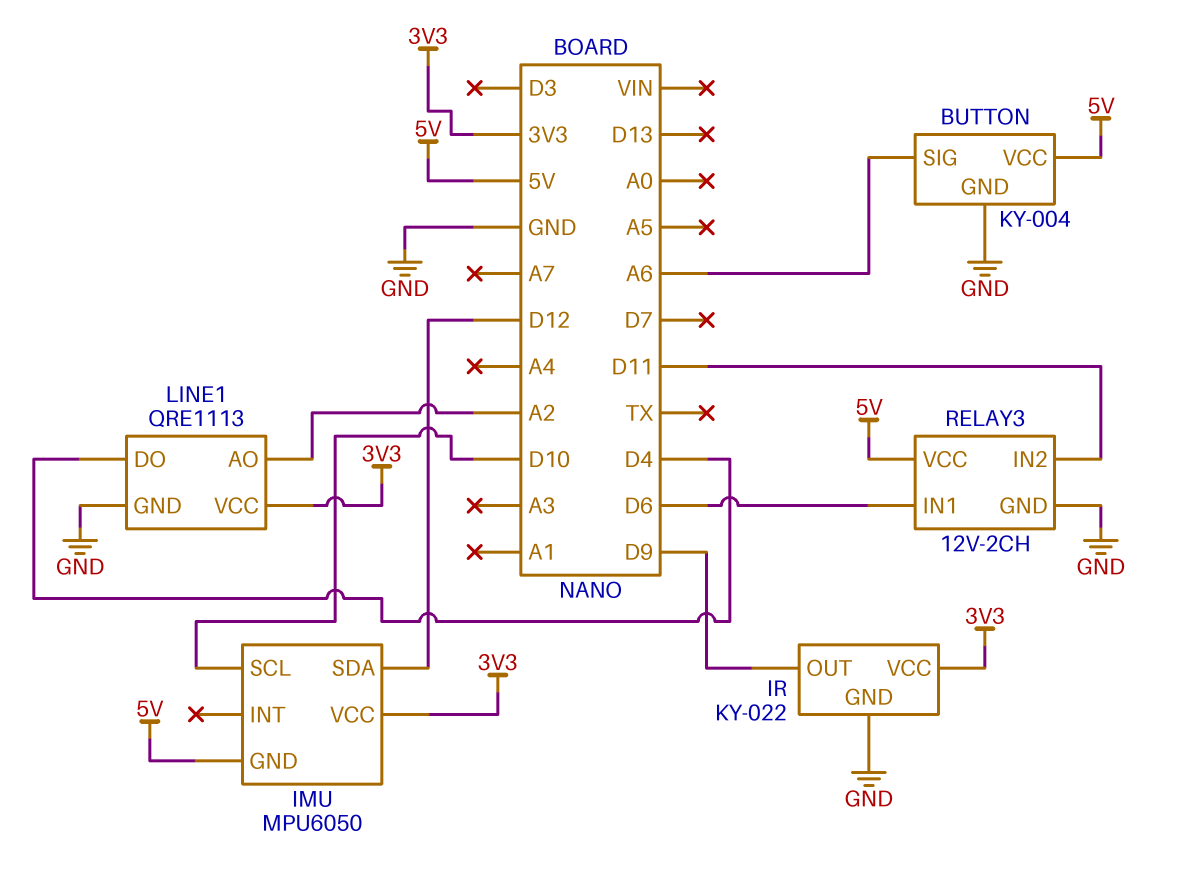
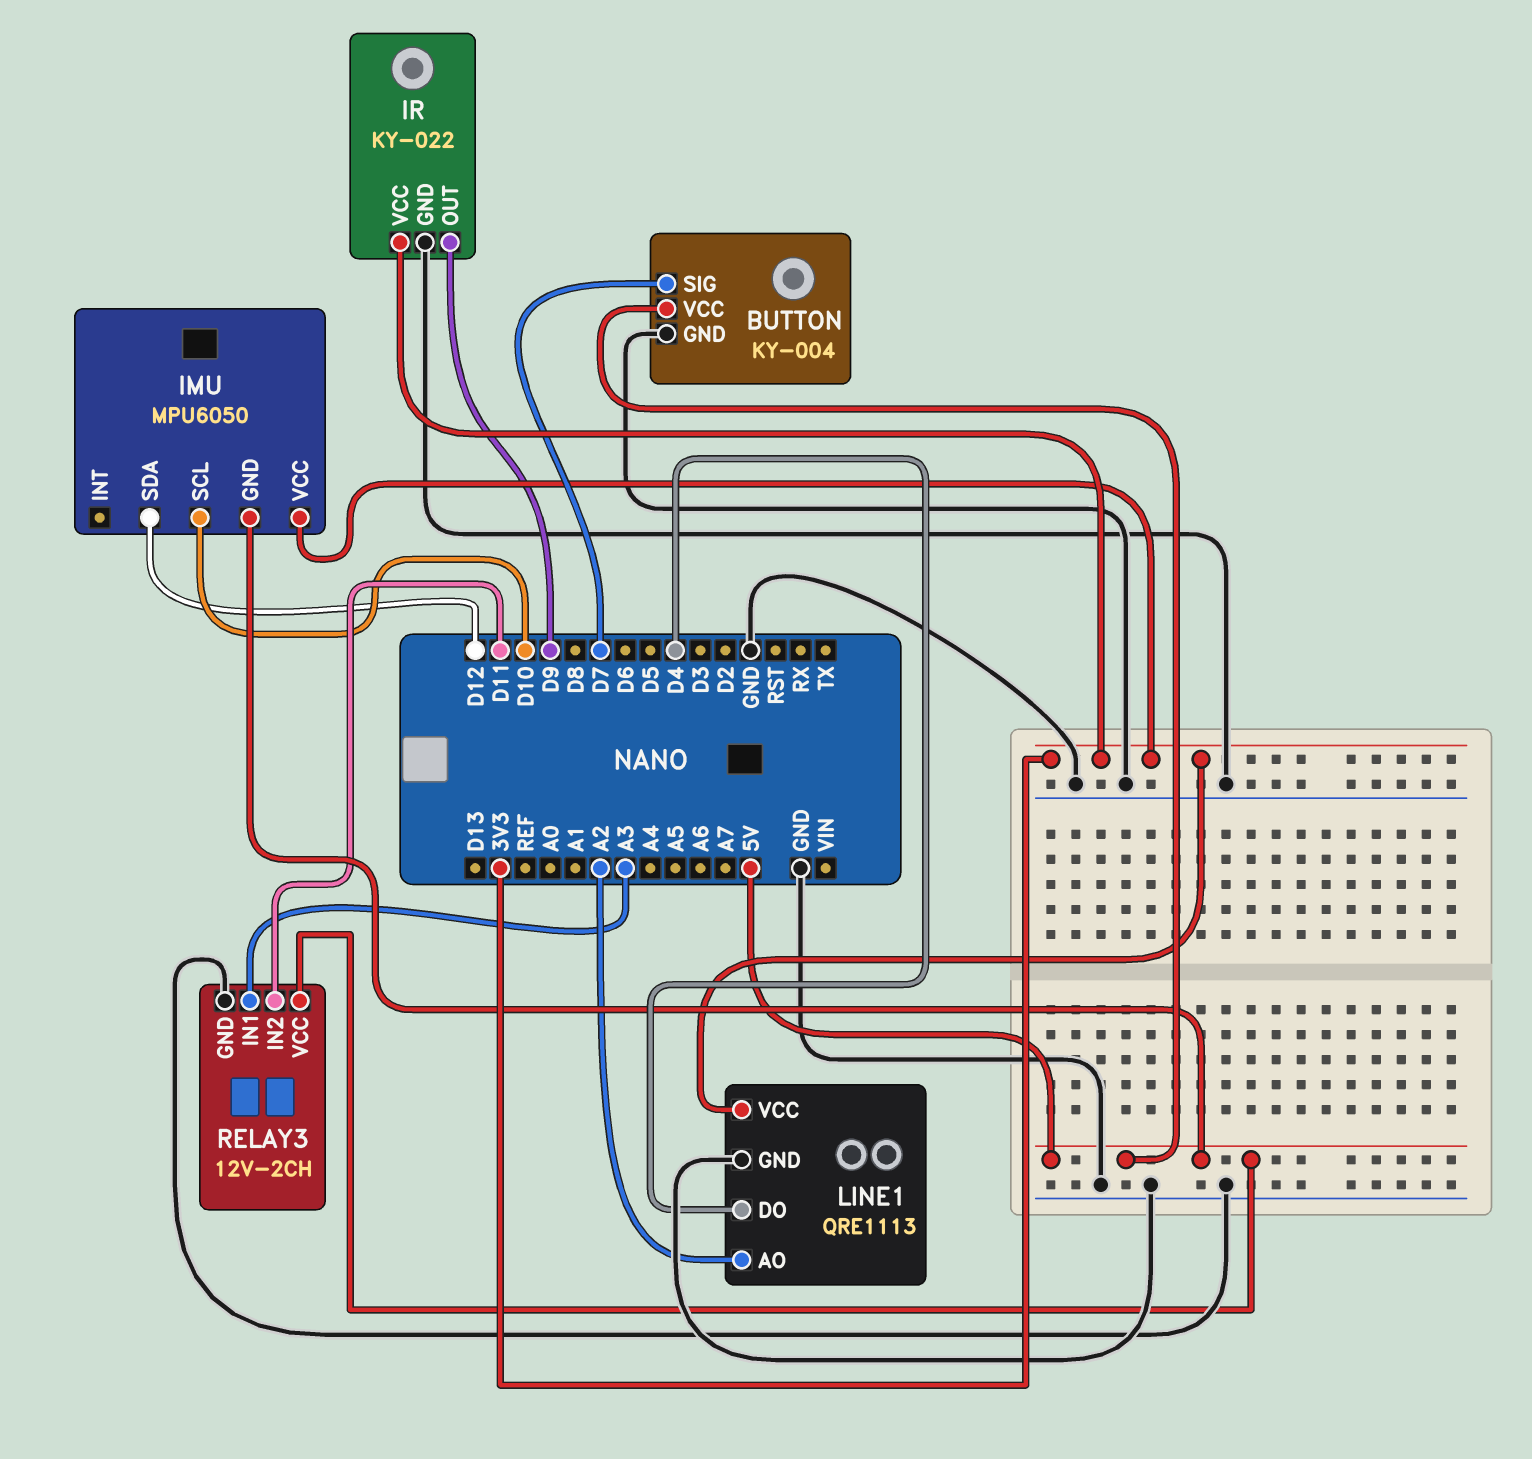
BUTTON pin SIG: A6 -> D7
RELAY3 pin IN1: D6 -> A3

